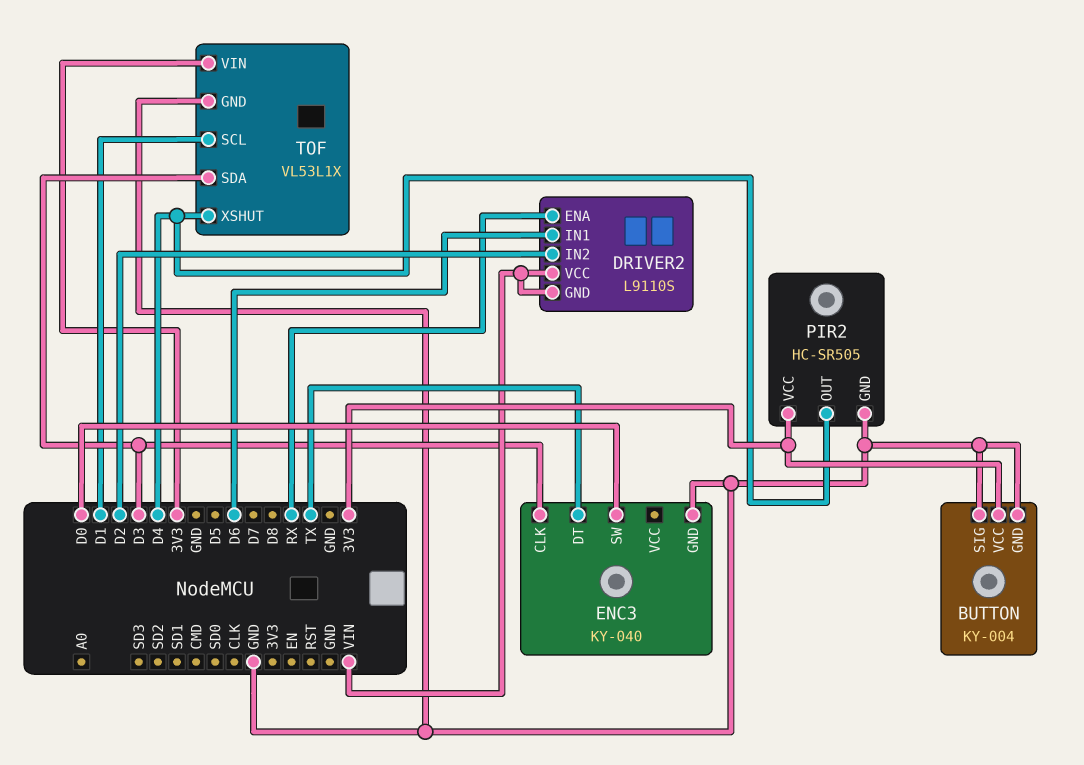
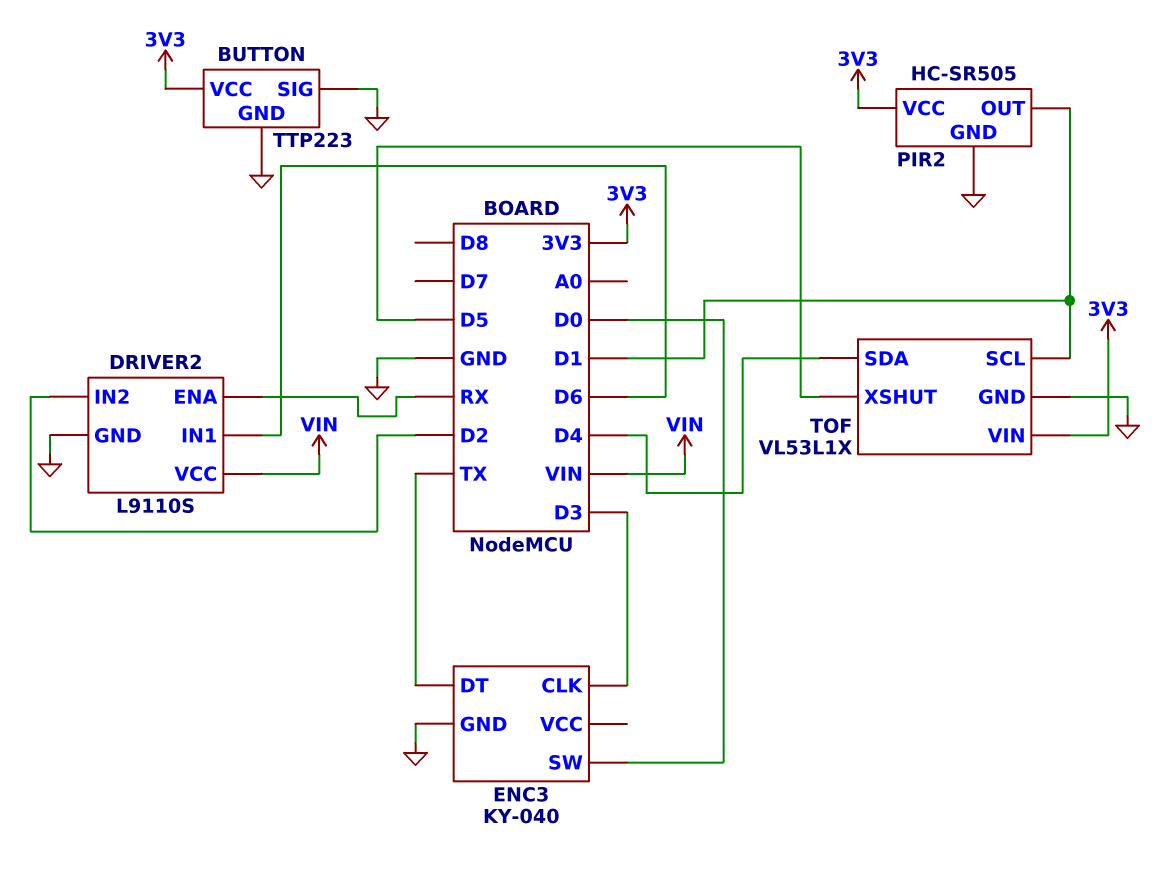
BUTTON: KY-004 -> TTP223
DRIVER2 pin GND: VIN -> GND
PIR2 pin OUT: D4 -> D1
TOF pin SDA: D3 -> D4
TOF pin XSHUT: D4 -> D5

